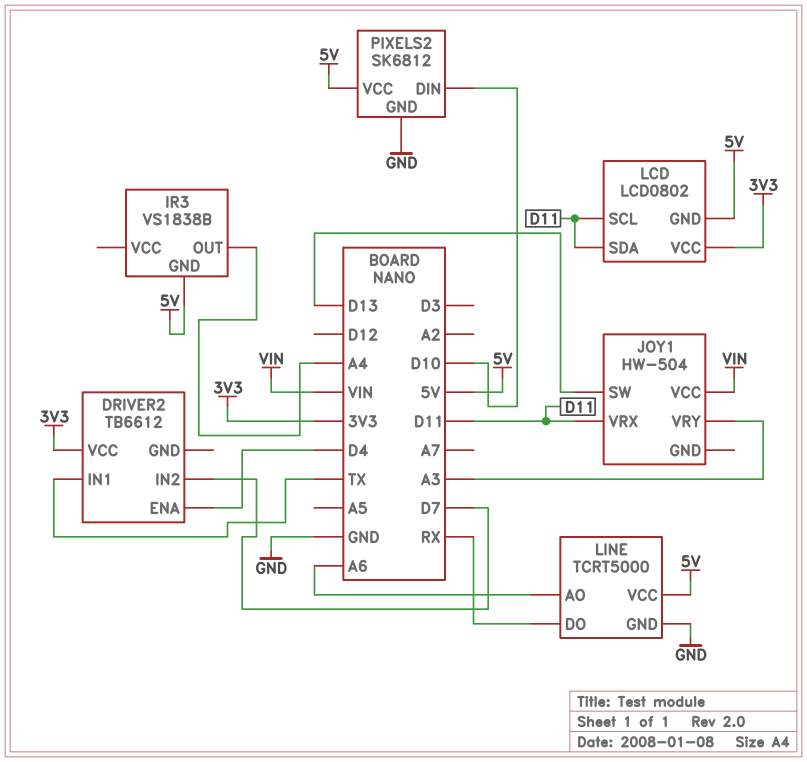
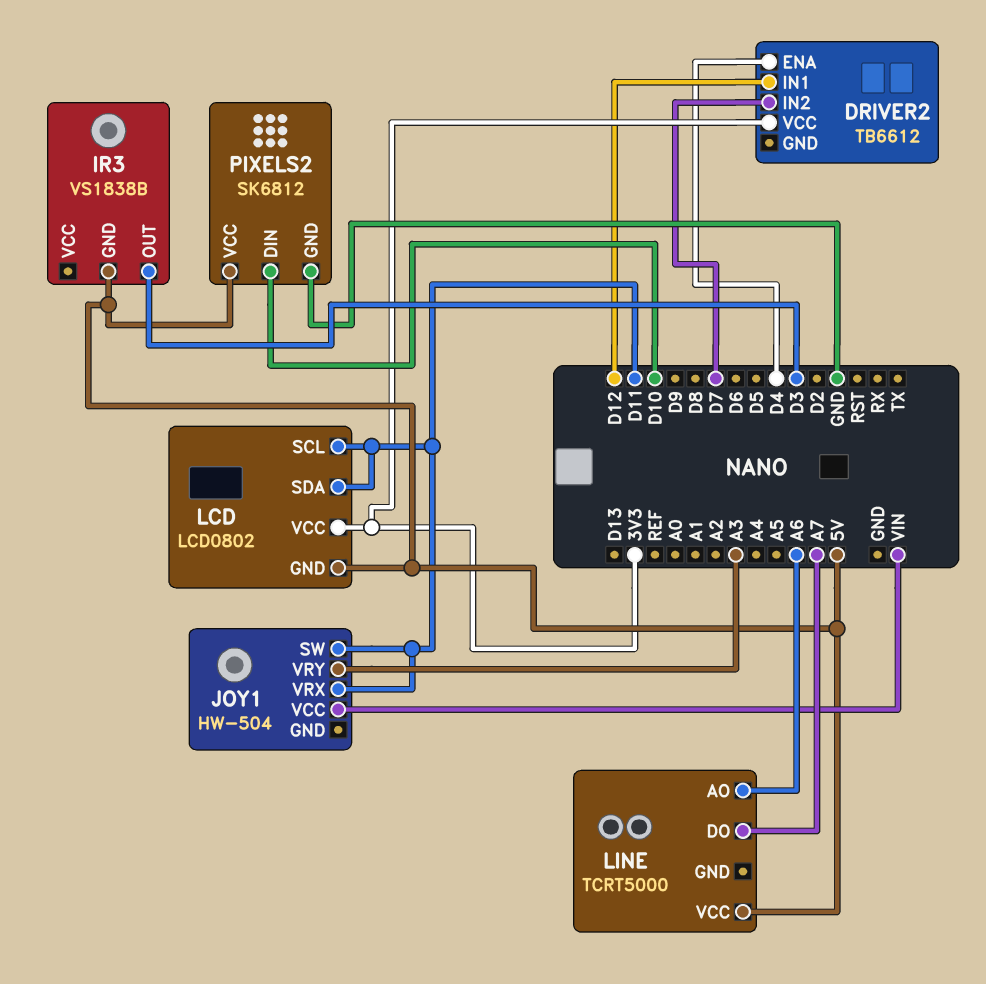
DRIVER2 pin IN1: TX -> D12
IR3 pin OUT: A4 -> D3
JOY1 pin SW: D13 -> D11
LINE pin DO: RX -> A7
LINE pin GND: GND -> none

